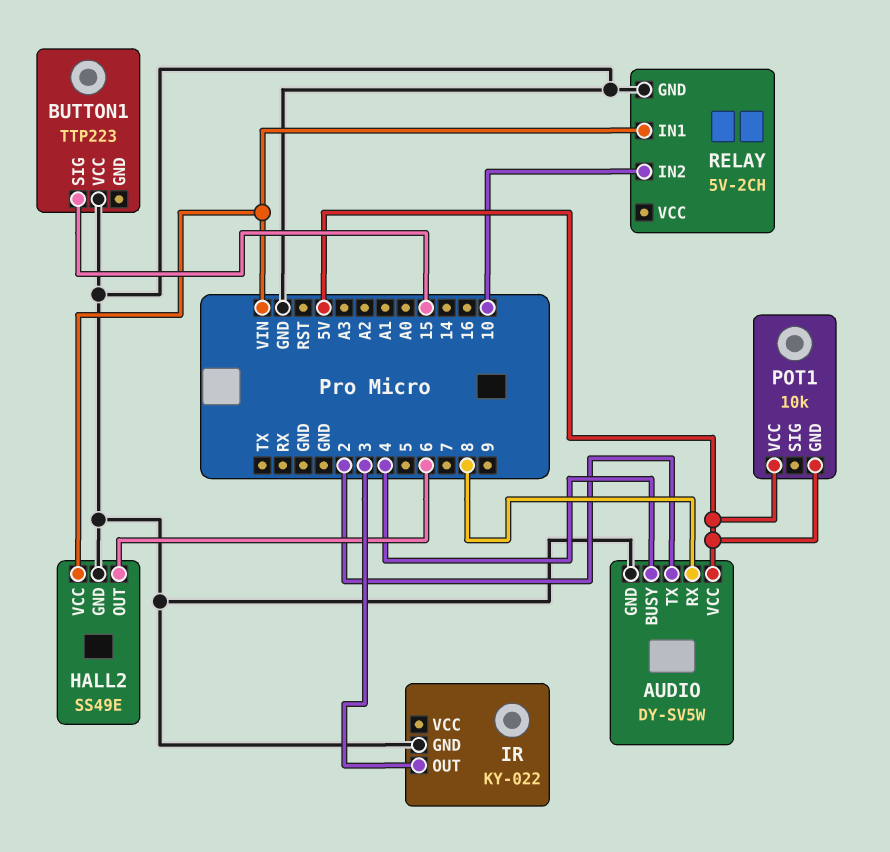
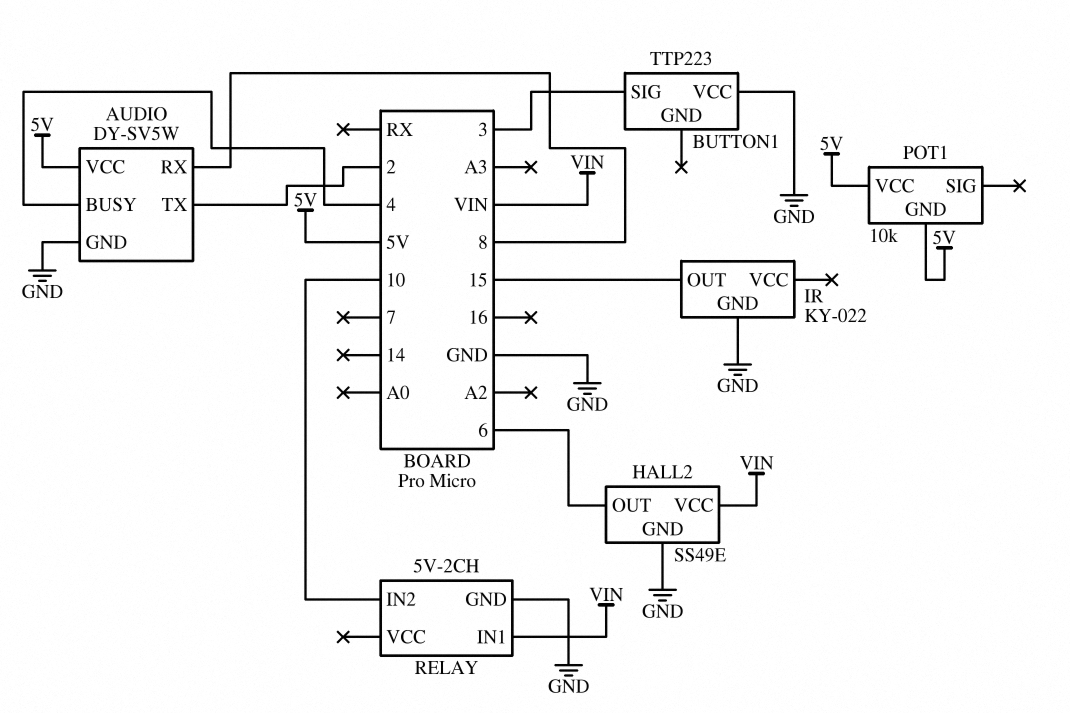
BUTTON1 pin SIG: 15 -> 3
IR pin OUT: 3 -> 15

